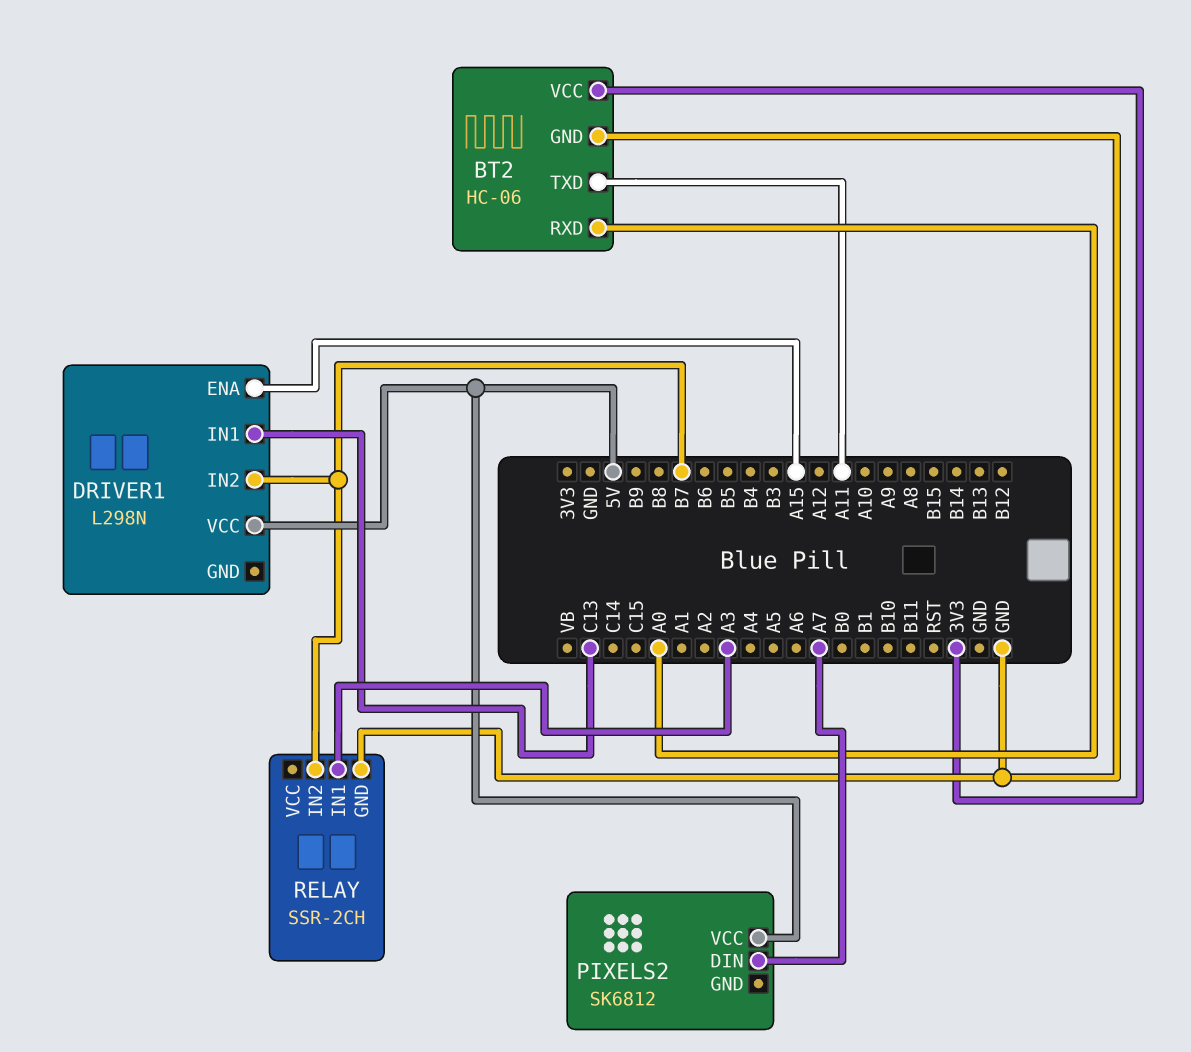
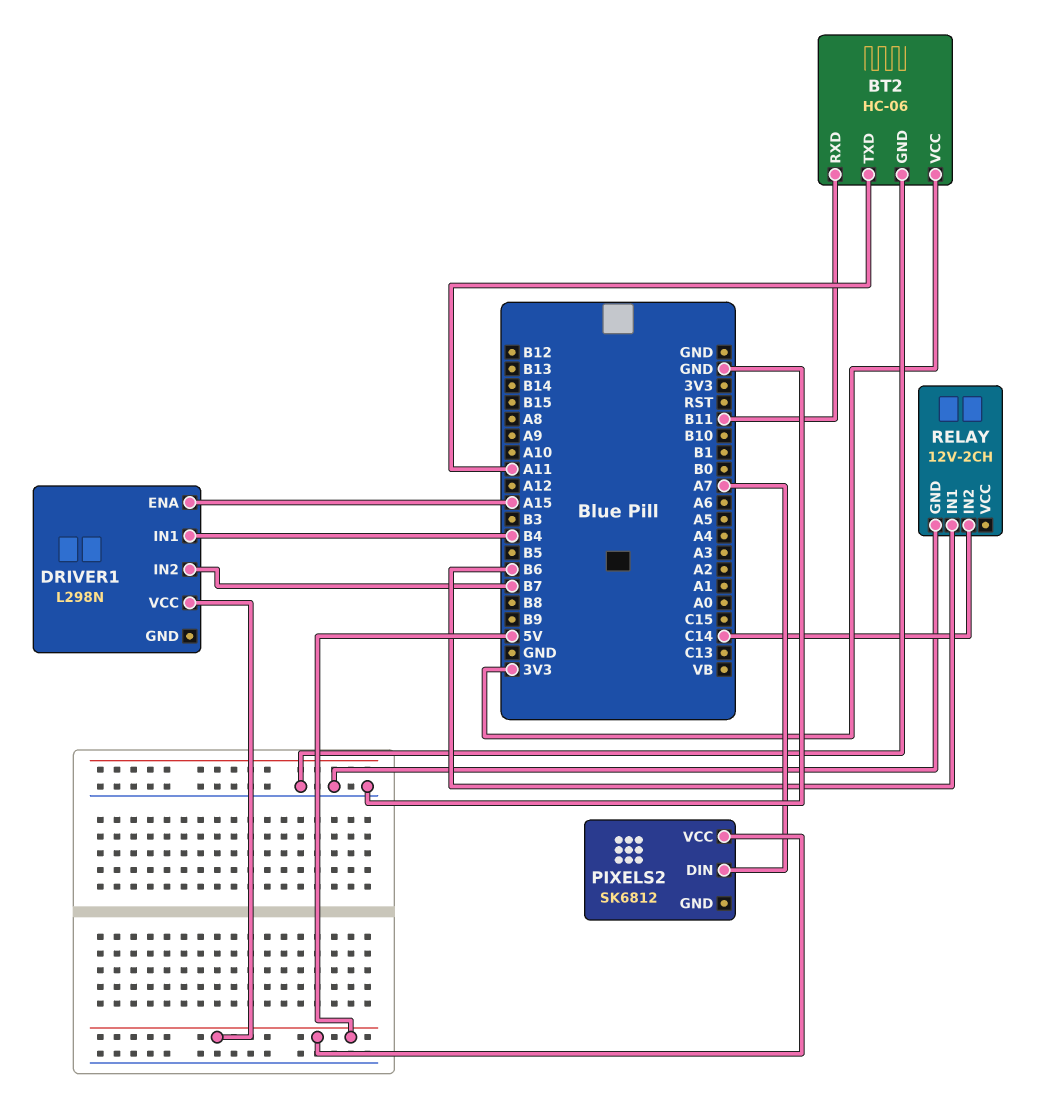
BT2 pin RXD: A0 -> B11
DRIVER1 pin IN1: C13 -> B4
RELAY: SSR-2CH -> 12V-2CH
RELAY pin IN1: A3 -> B6
RELAY pin IN2: B7 -> C14

